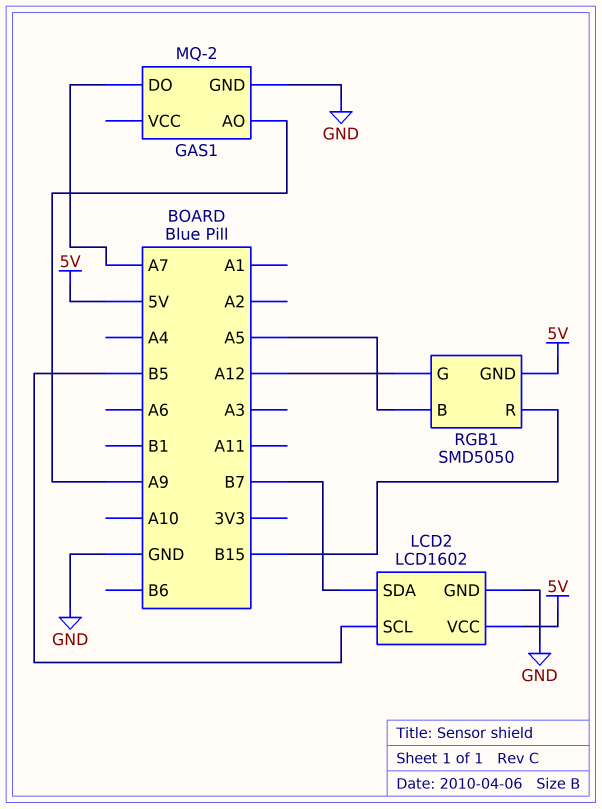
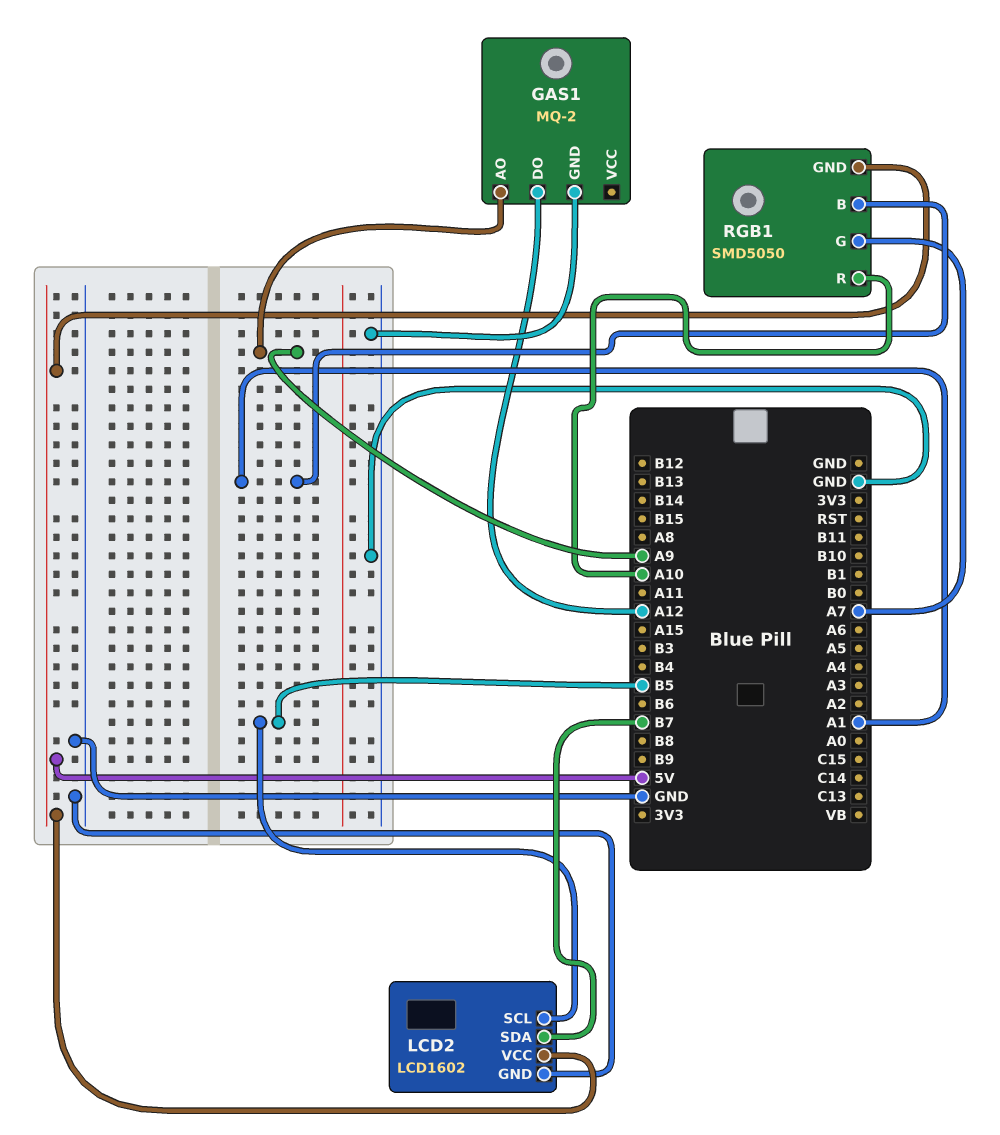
GAS1 pin DO: A7 -> A12
RGB1 pin B: A5 -> A1
RGB1 pin G: A12 -> A7
RGB1 pin R: B15 -> A10

